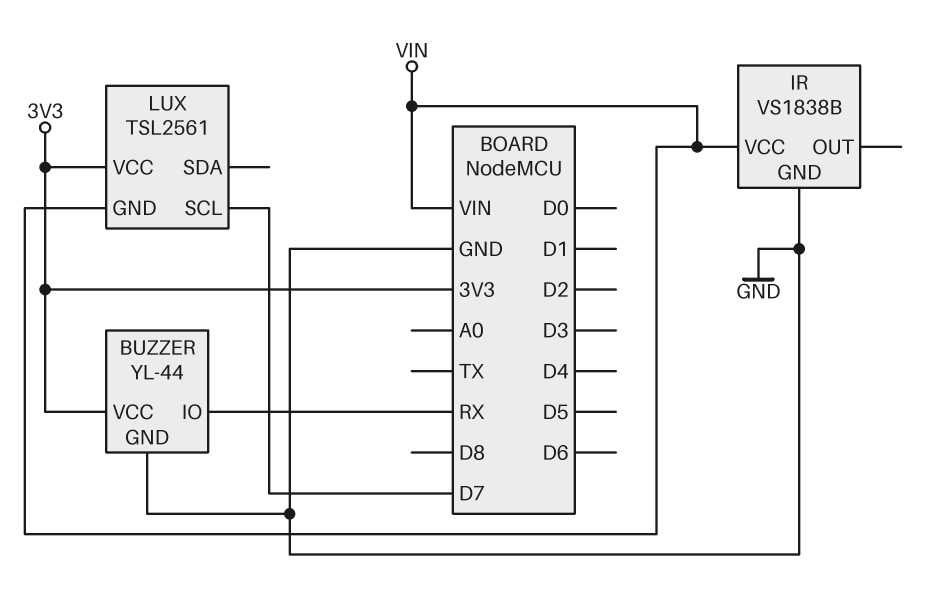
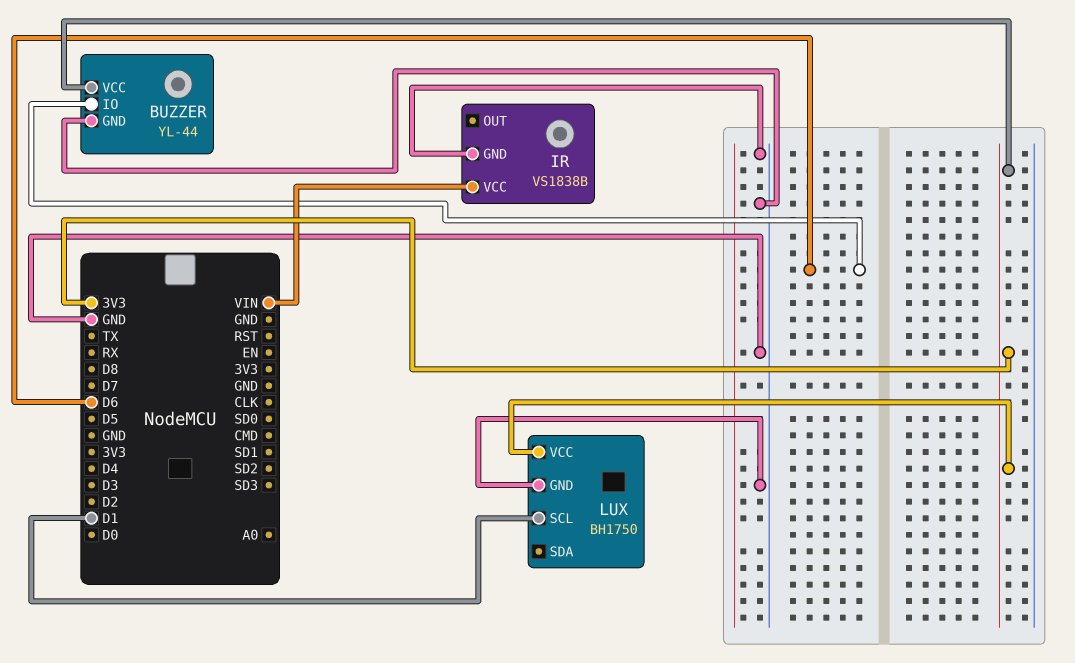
BUZZER pin IO: RX -> D6
LUX: TSL2561 -> BH1750
LUX pin GND: VIN -> GND
LUX pin SCL: D7 -> D1

